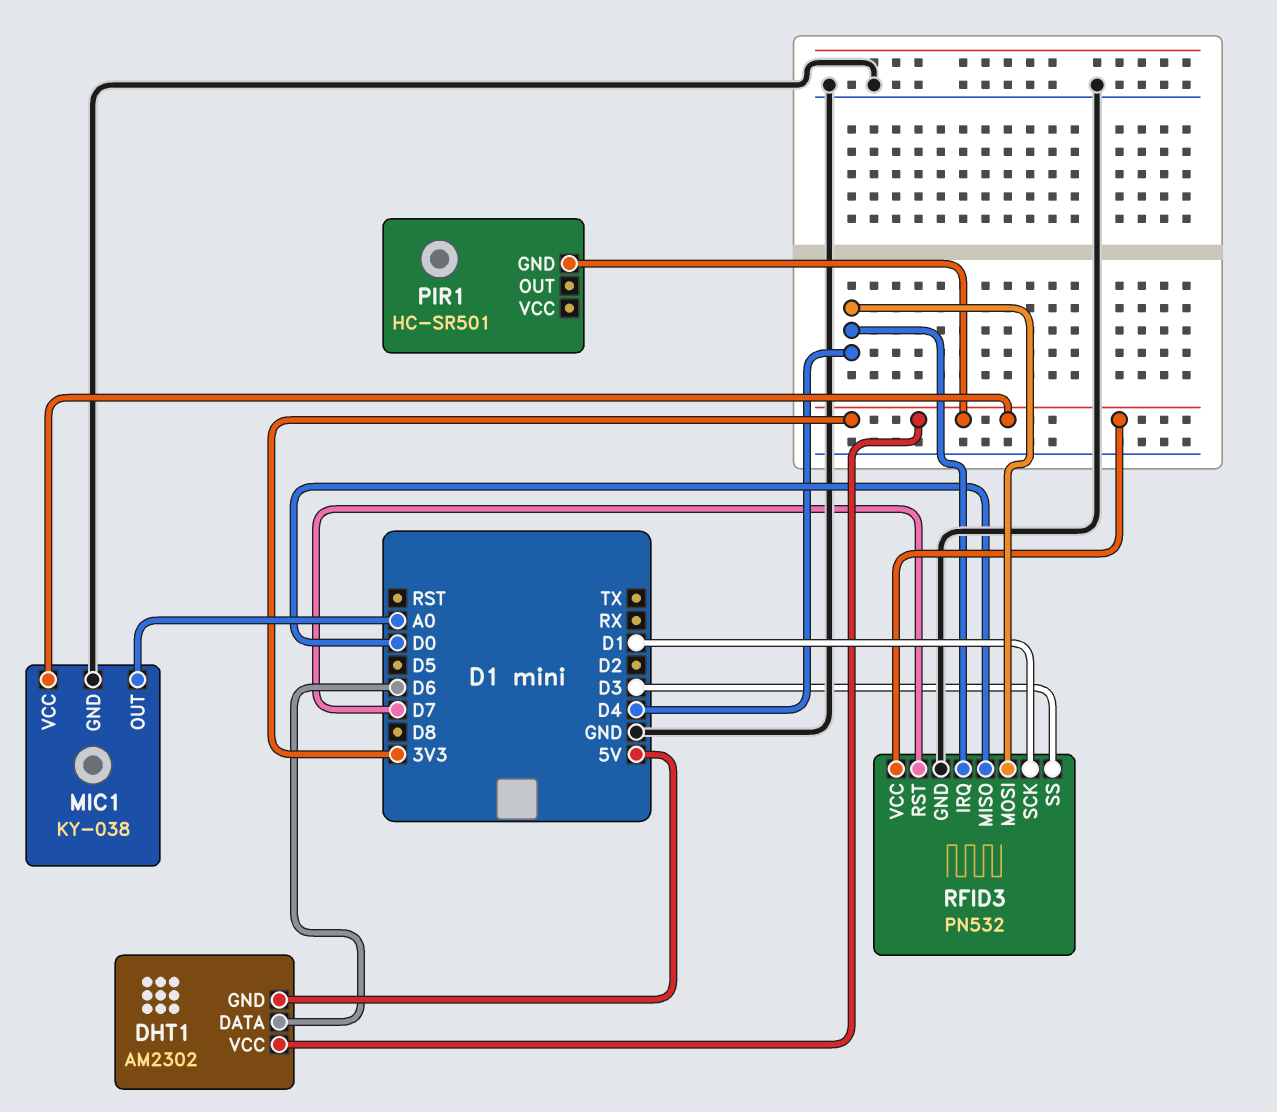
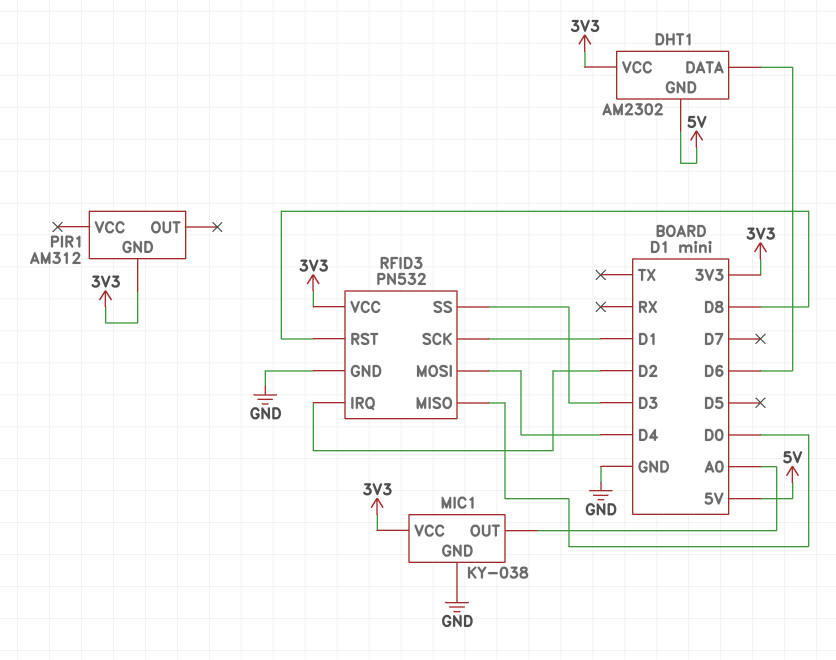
PIR1: HC-SR501 -> AM312
RFID3 pin IRQ: D4 -> D2
RFID3 pin RST: D7 -> D8

